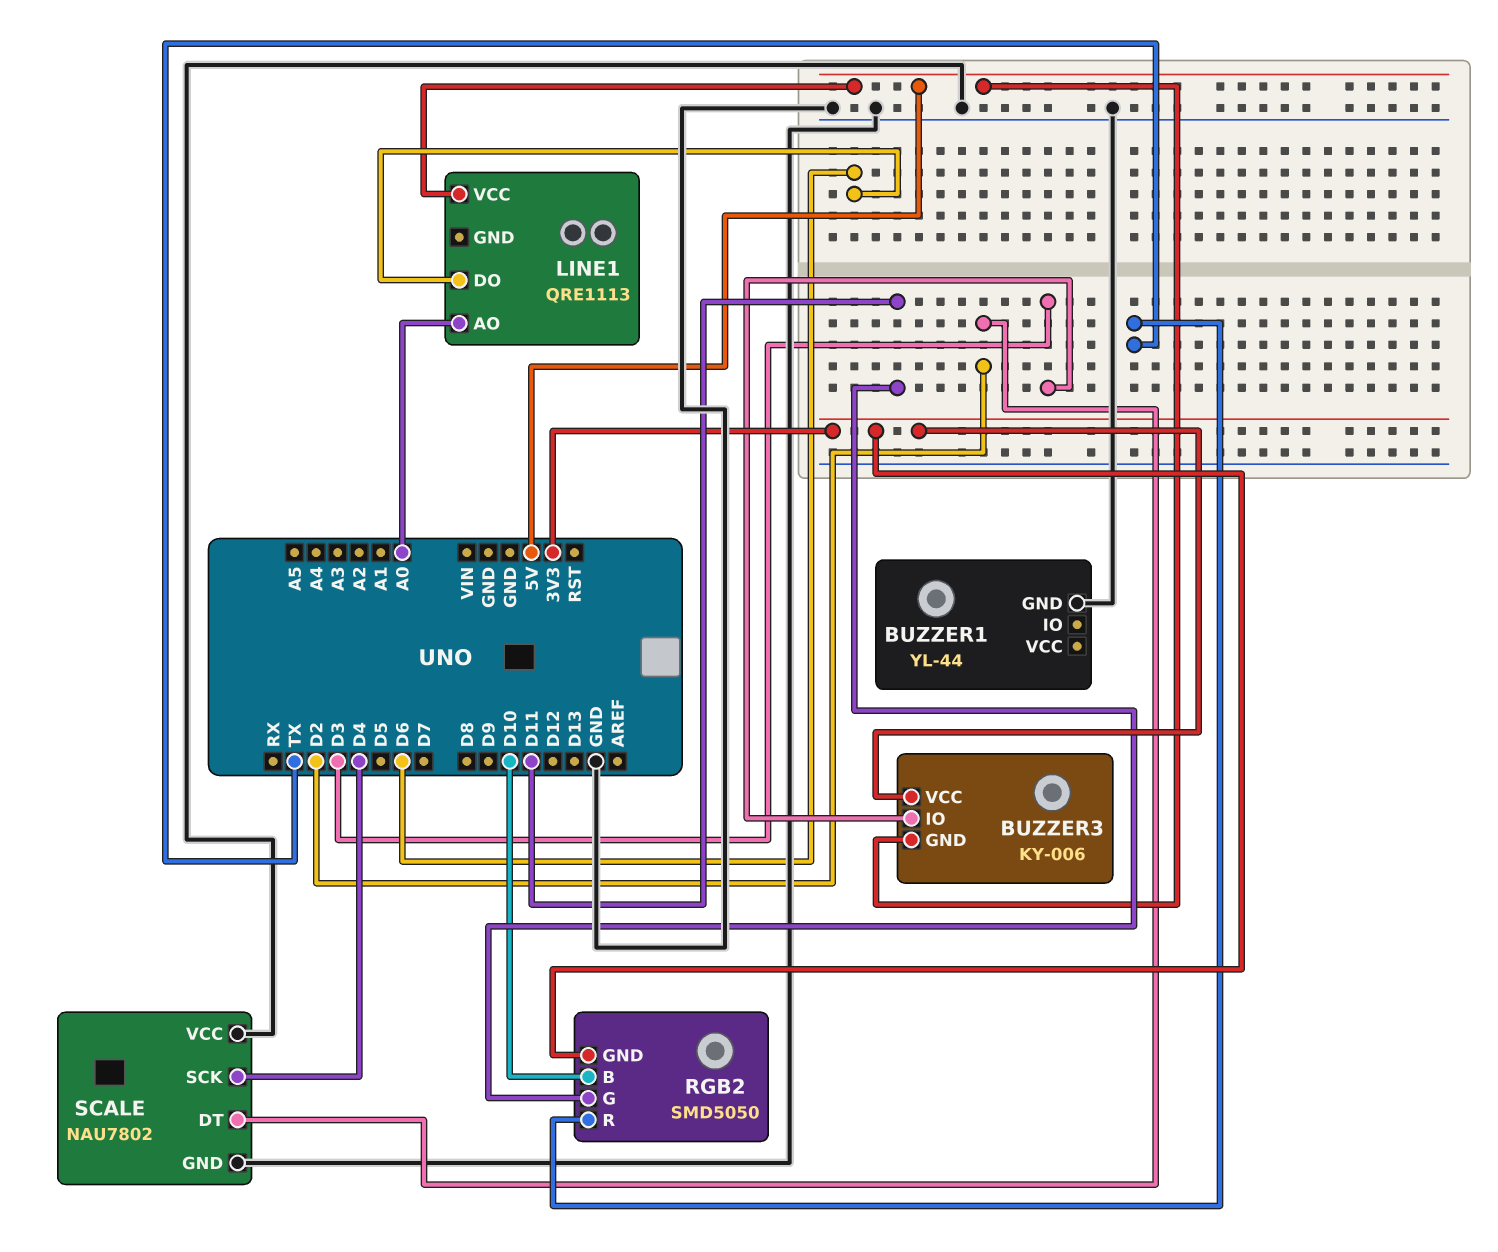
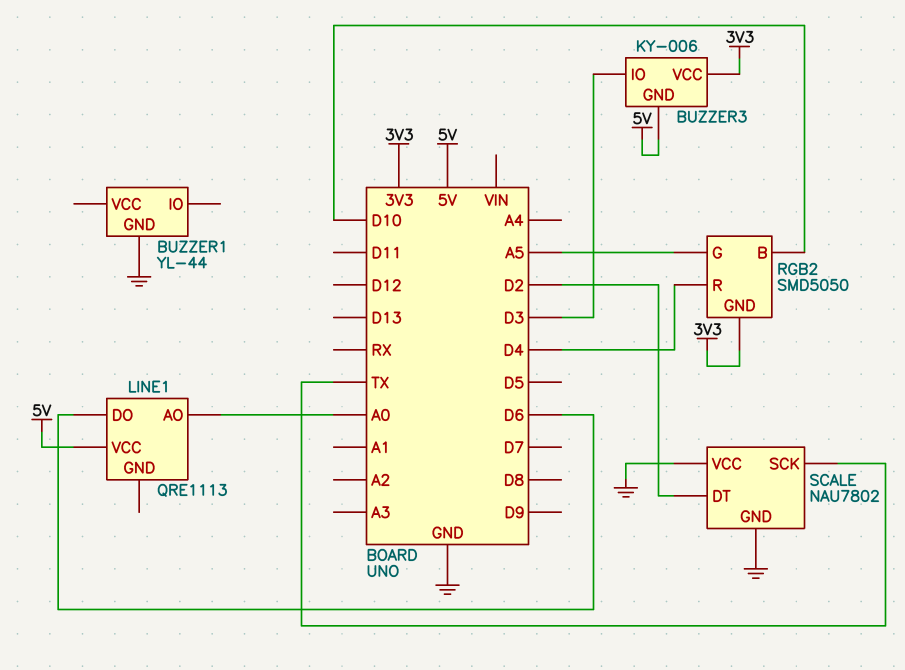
RGB2 pin G: D11 -> A5
RGB2 pin R: TX -> D4
SCALE pin SCK: D4 -> TX

